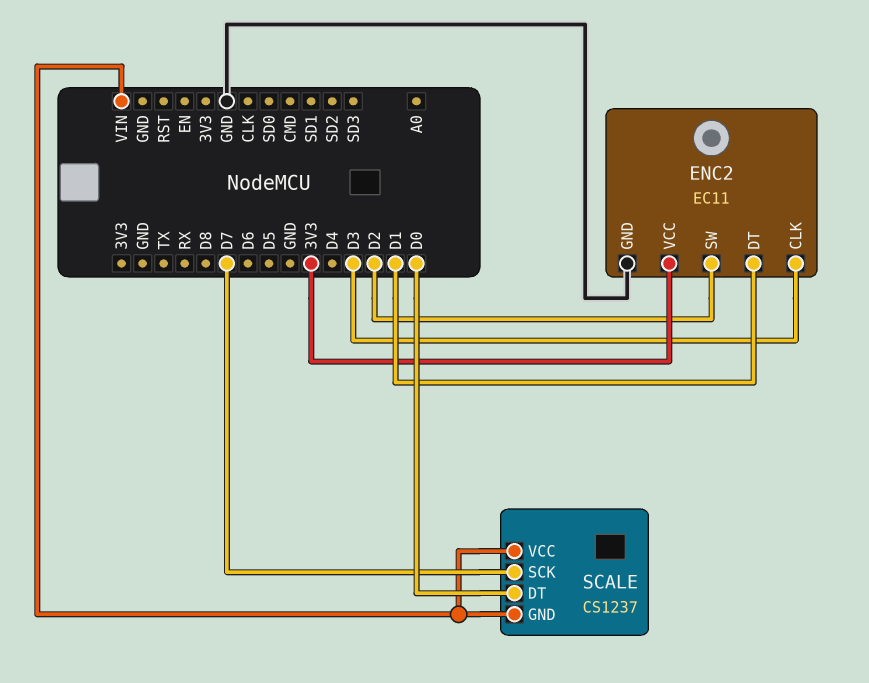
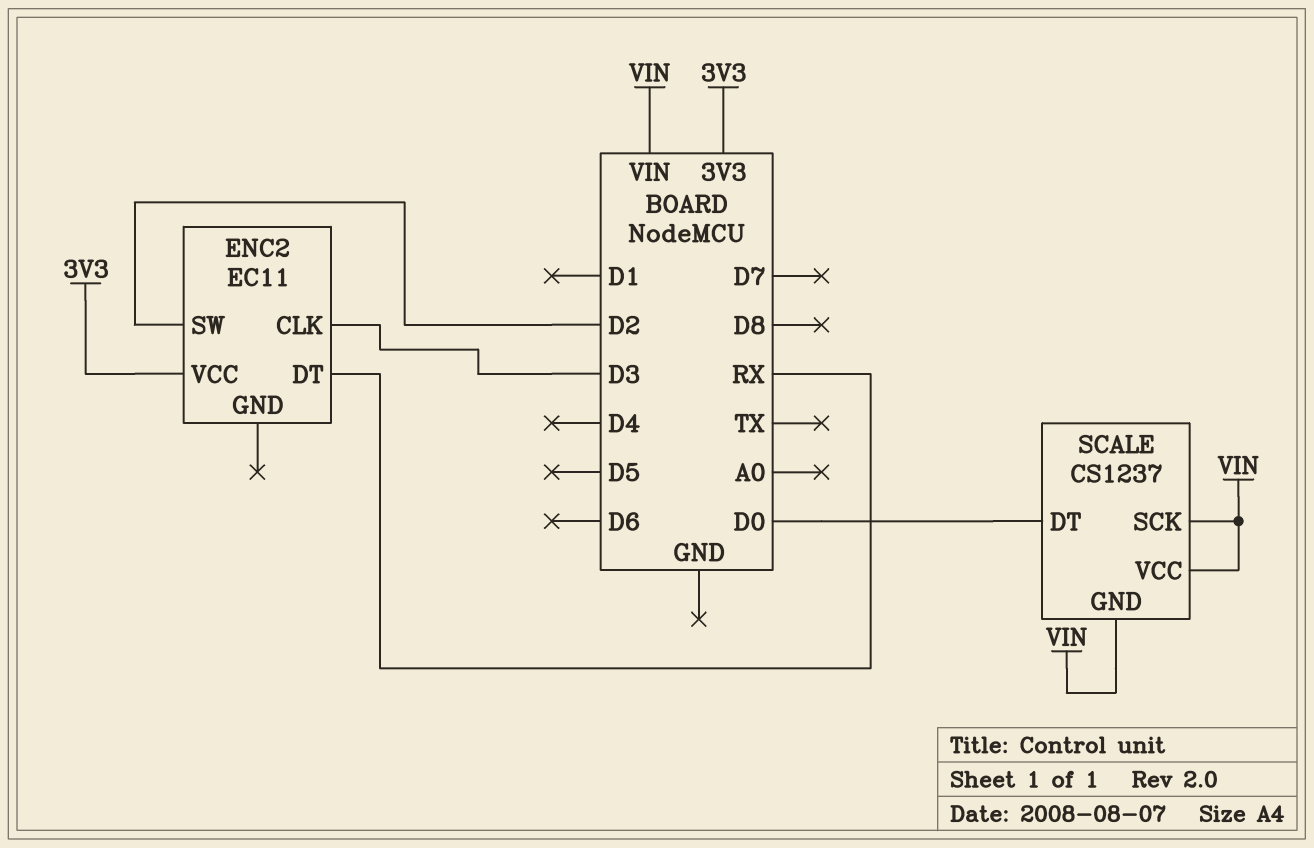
ENC2 pin DT: D1 -> RX
ENC2 pin GND: GND -> none
SCALE pin SCK: D7 -> VIN

